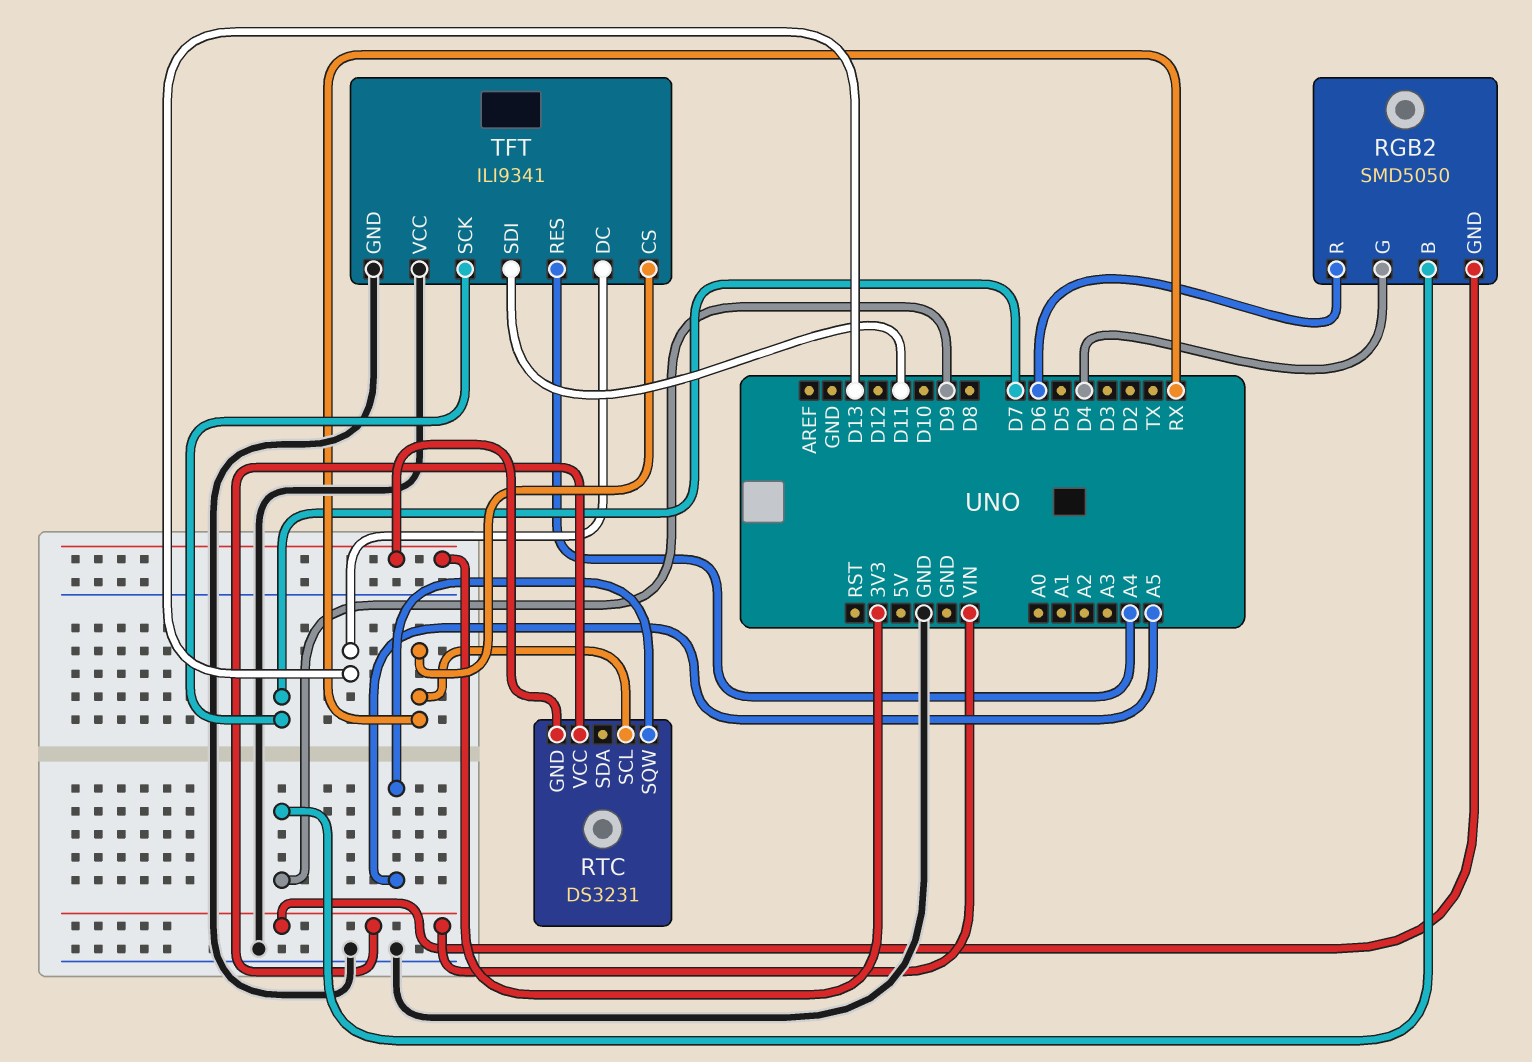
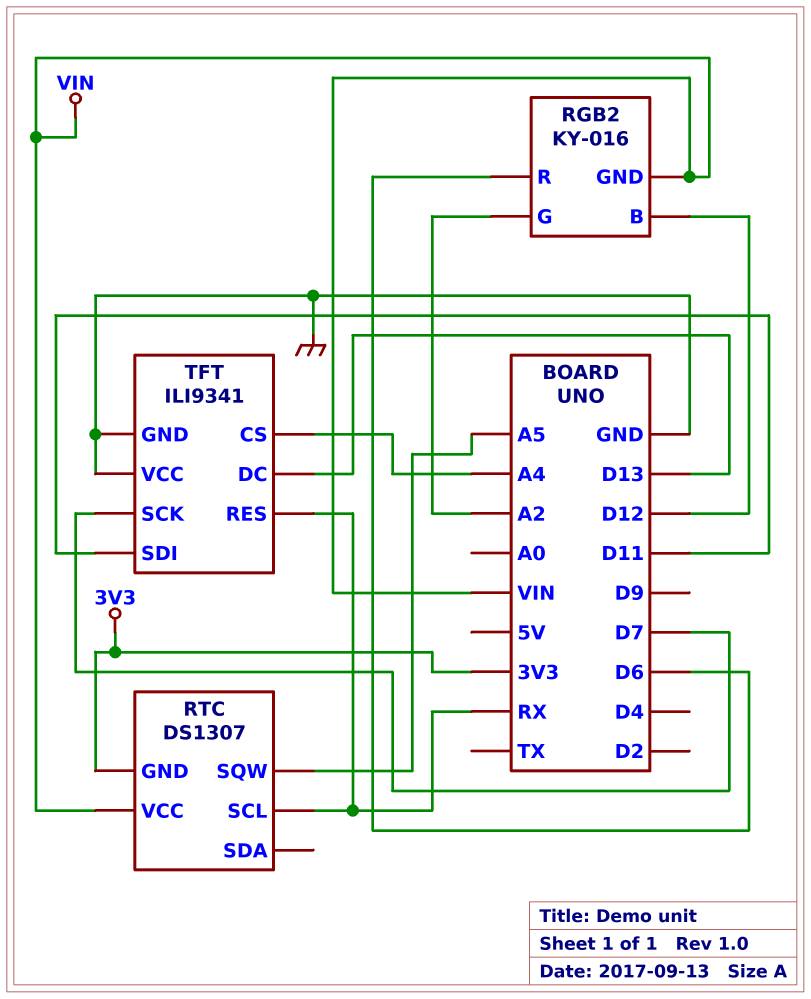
RGB2: SMD5050 -> KY-016
RGB2 pin B: D9 -> D12
RGB2 pin G: D4 -> A2
RTC: DS3231 -> DS1307
TFT pin CS: RX -> A4
TFT pin RES: A4 -> RX

